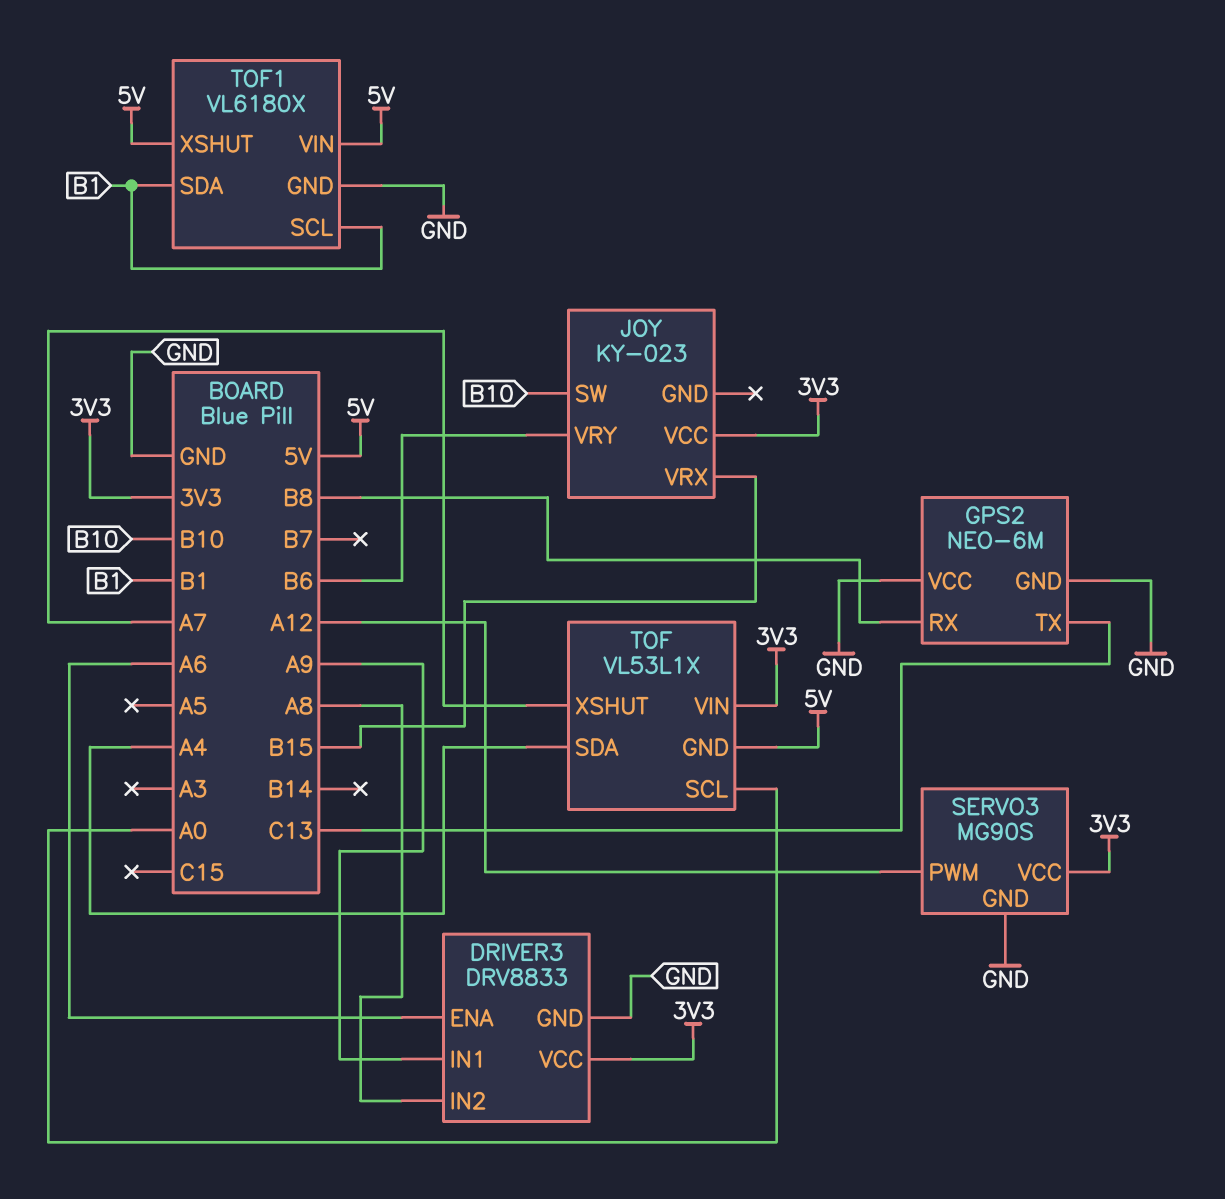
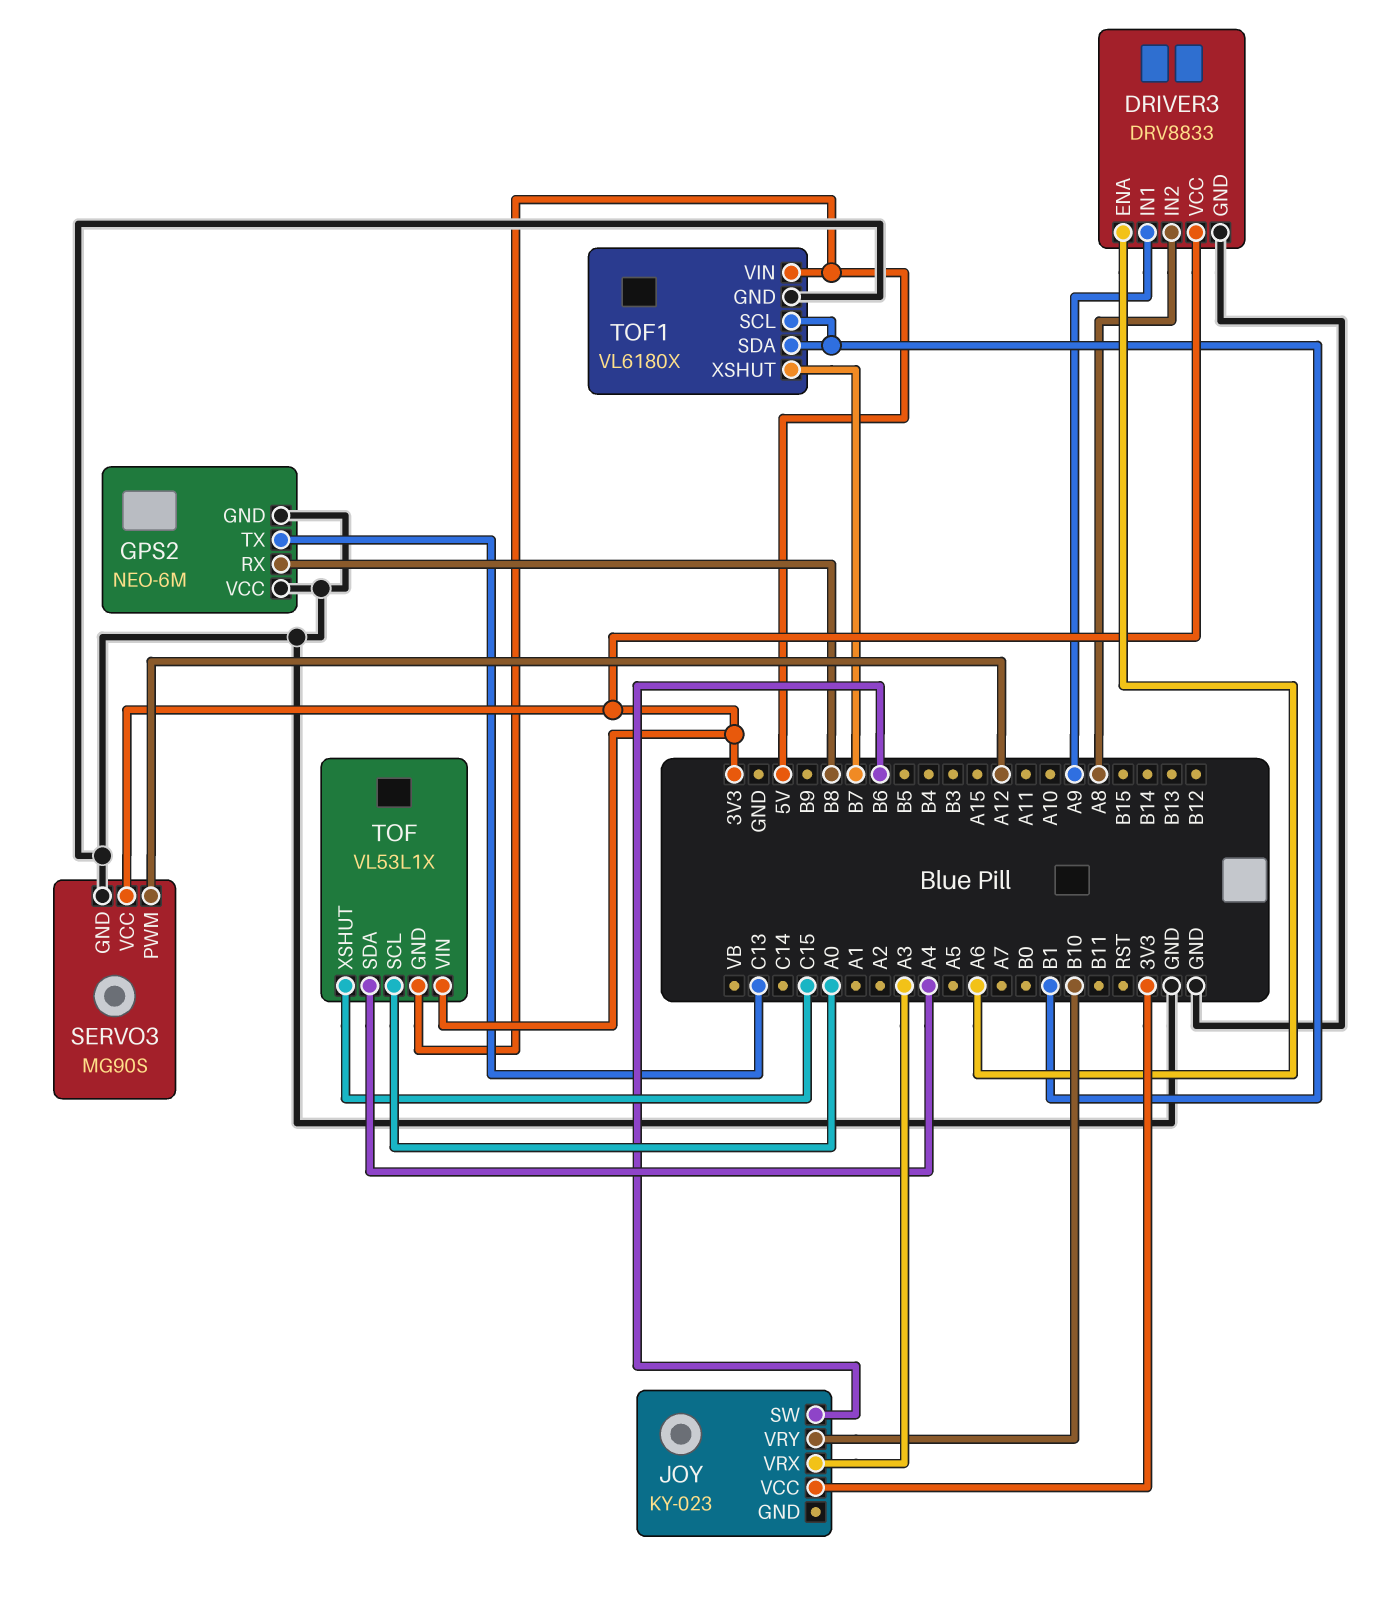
JOY pin SW: B10 -> B6
JOY pin VRX: B15 -> A3
JOY pin VRY: B6 -> B10
TOF pin XSHUT: A7 -> C15
TOF1 pin XSHUT: 5V -> B7

